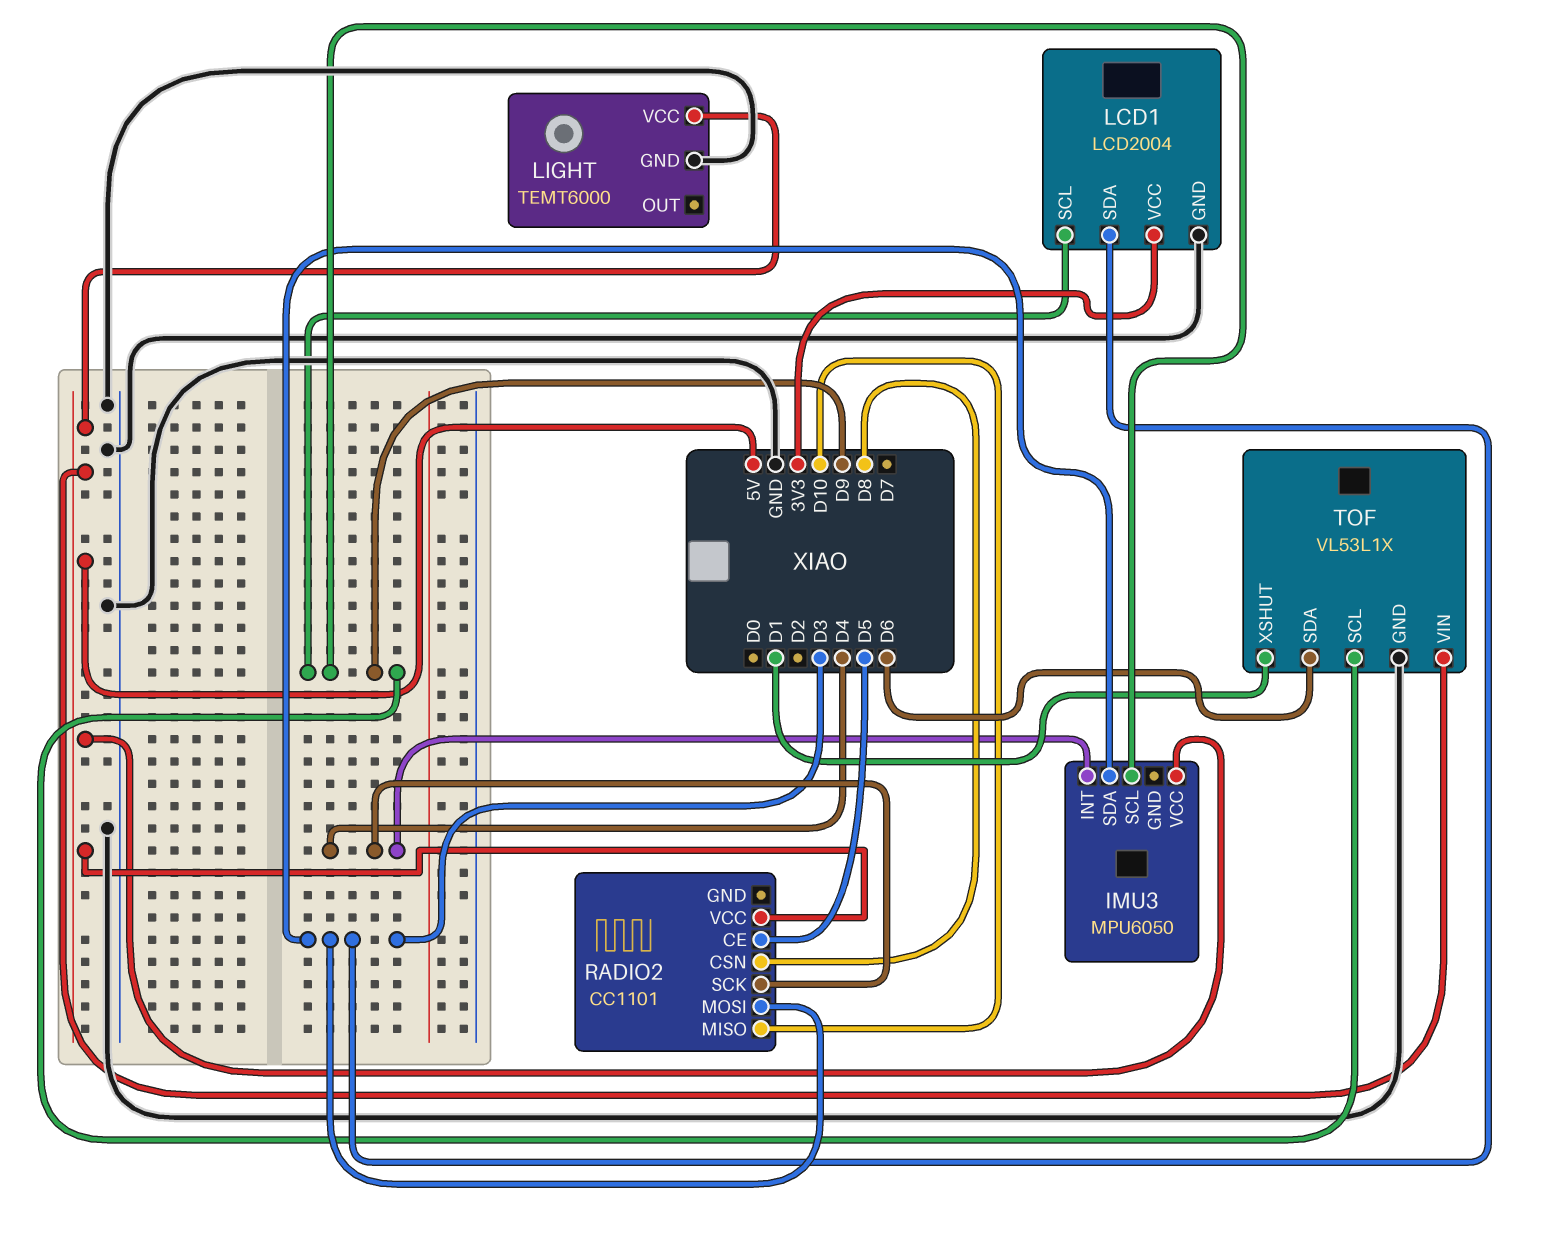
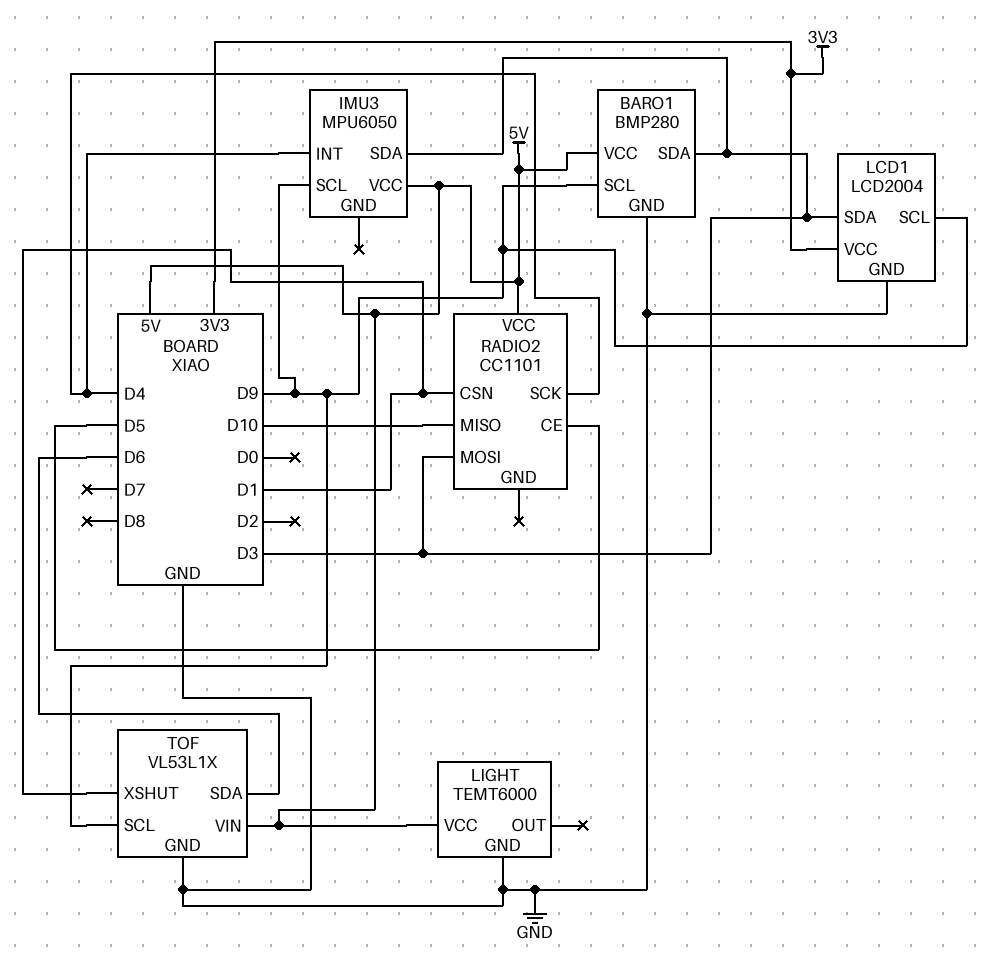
BARO1: none -> BMP280
BARO1 pin GND: none -> GND
BARO1 pin SCL: none -> D9
BARO1 pin SDA: none -> D3
BARO1 pin VCC: none -> 5V
RADIO2 pin CSN: D8 -> D1

